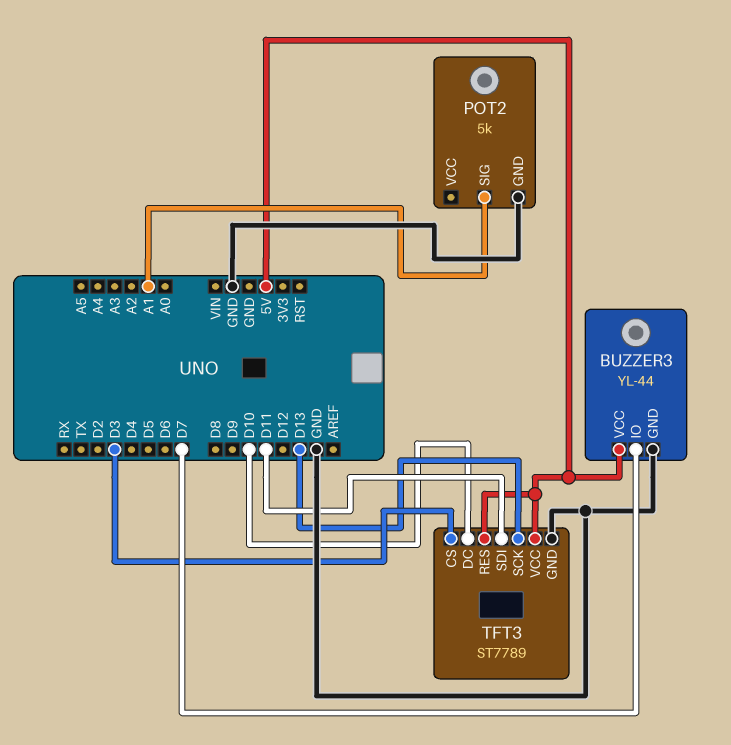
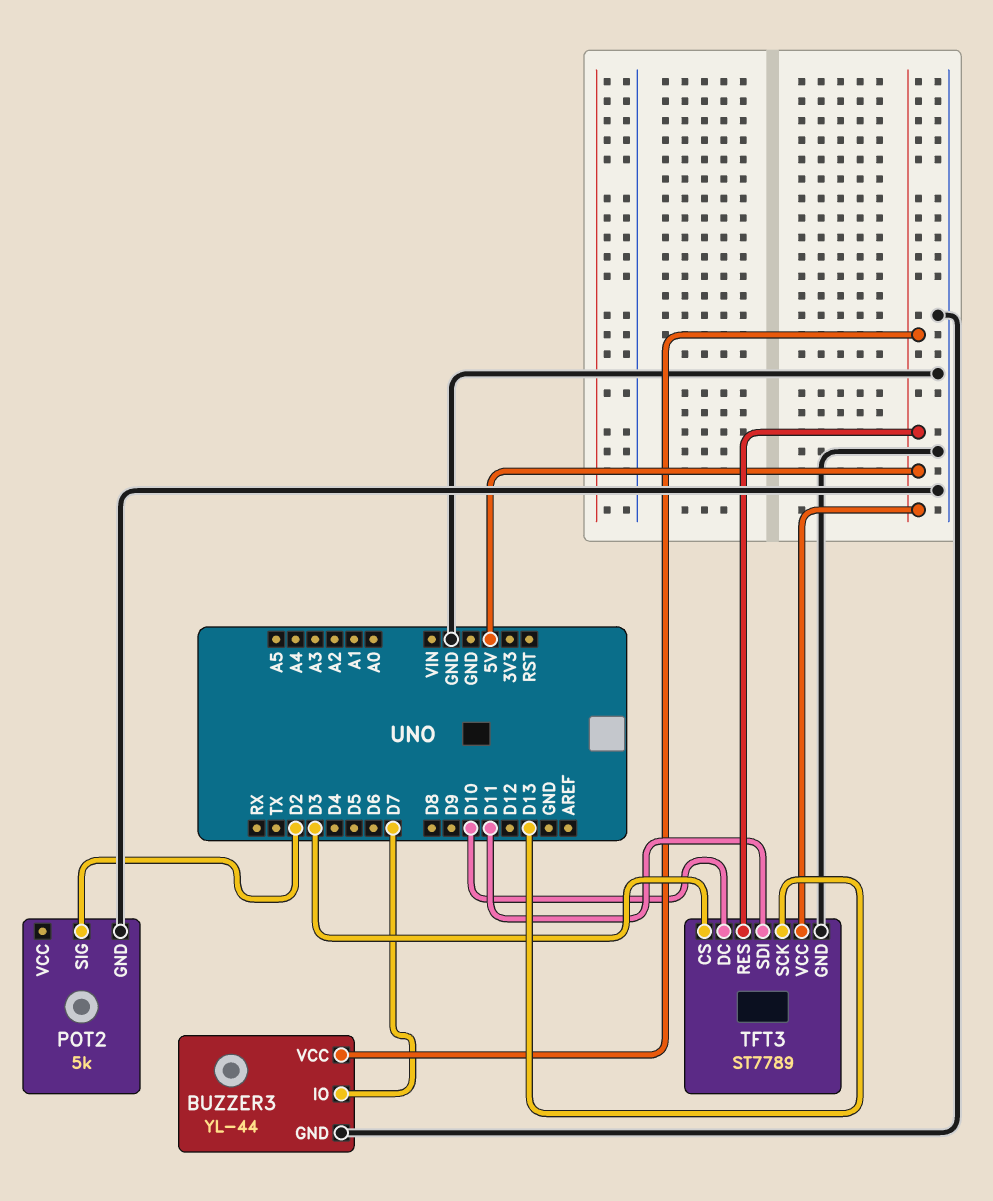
POT2 pin SIG: A1 -> D2

